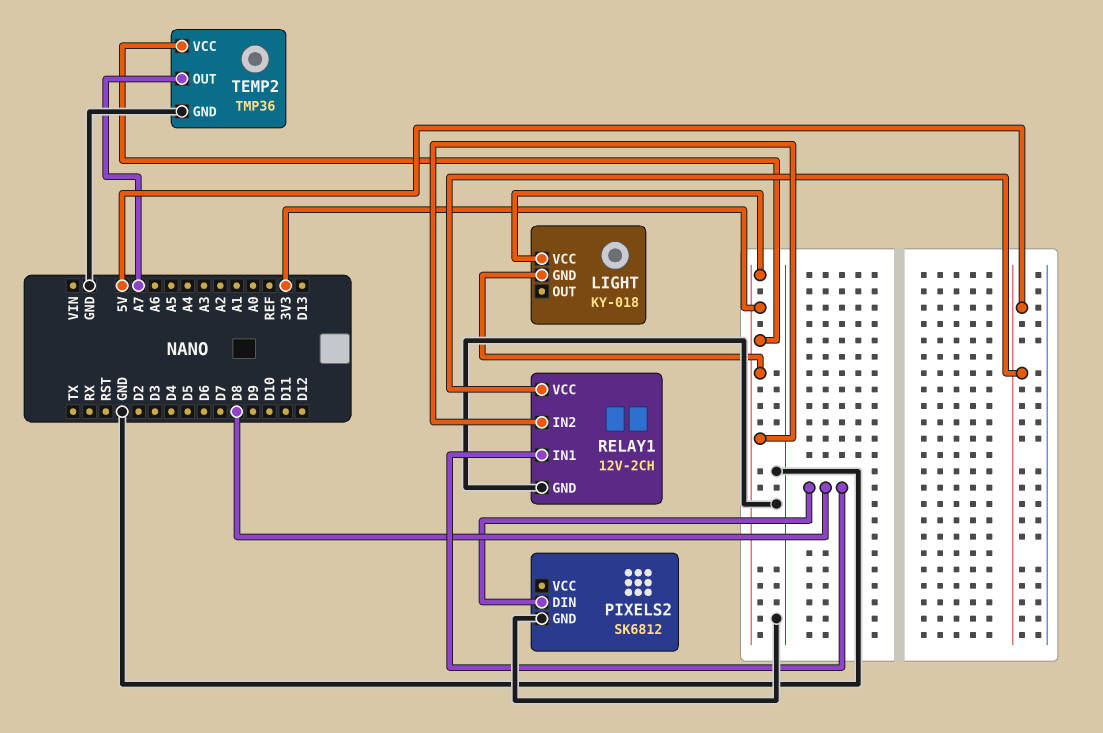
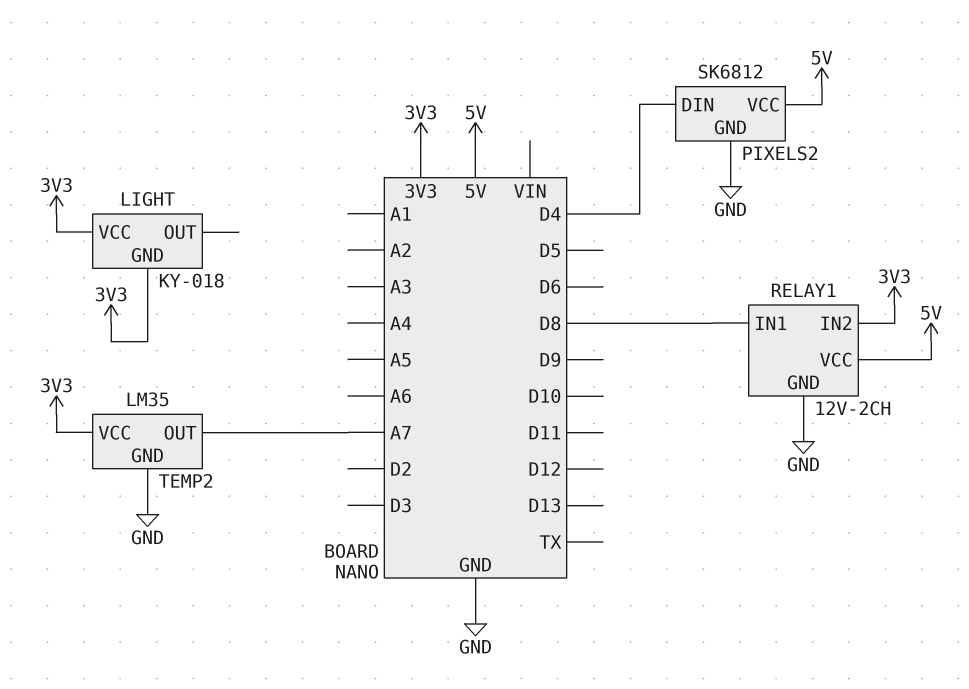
PIXELS2 pin DIN: D8 -> D4
PIXELS2 pin VCC: none -> 5V
TEMP2: TMP36 -> LM35

